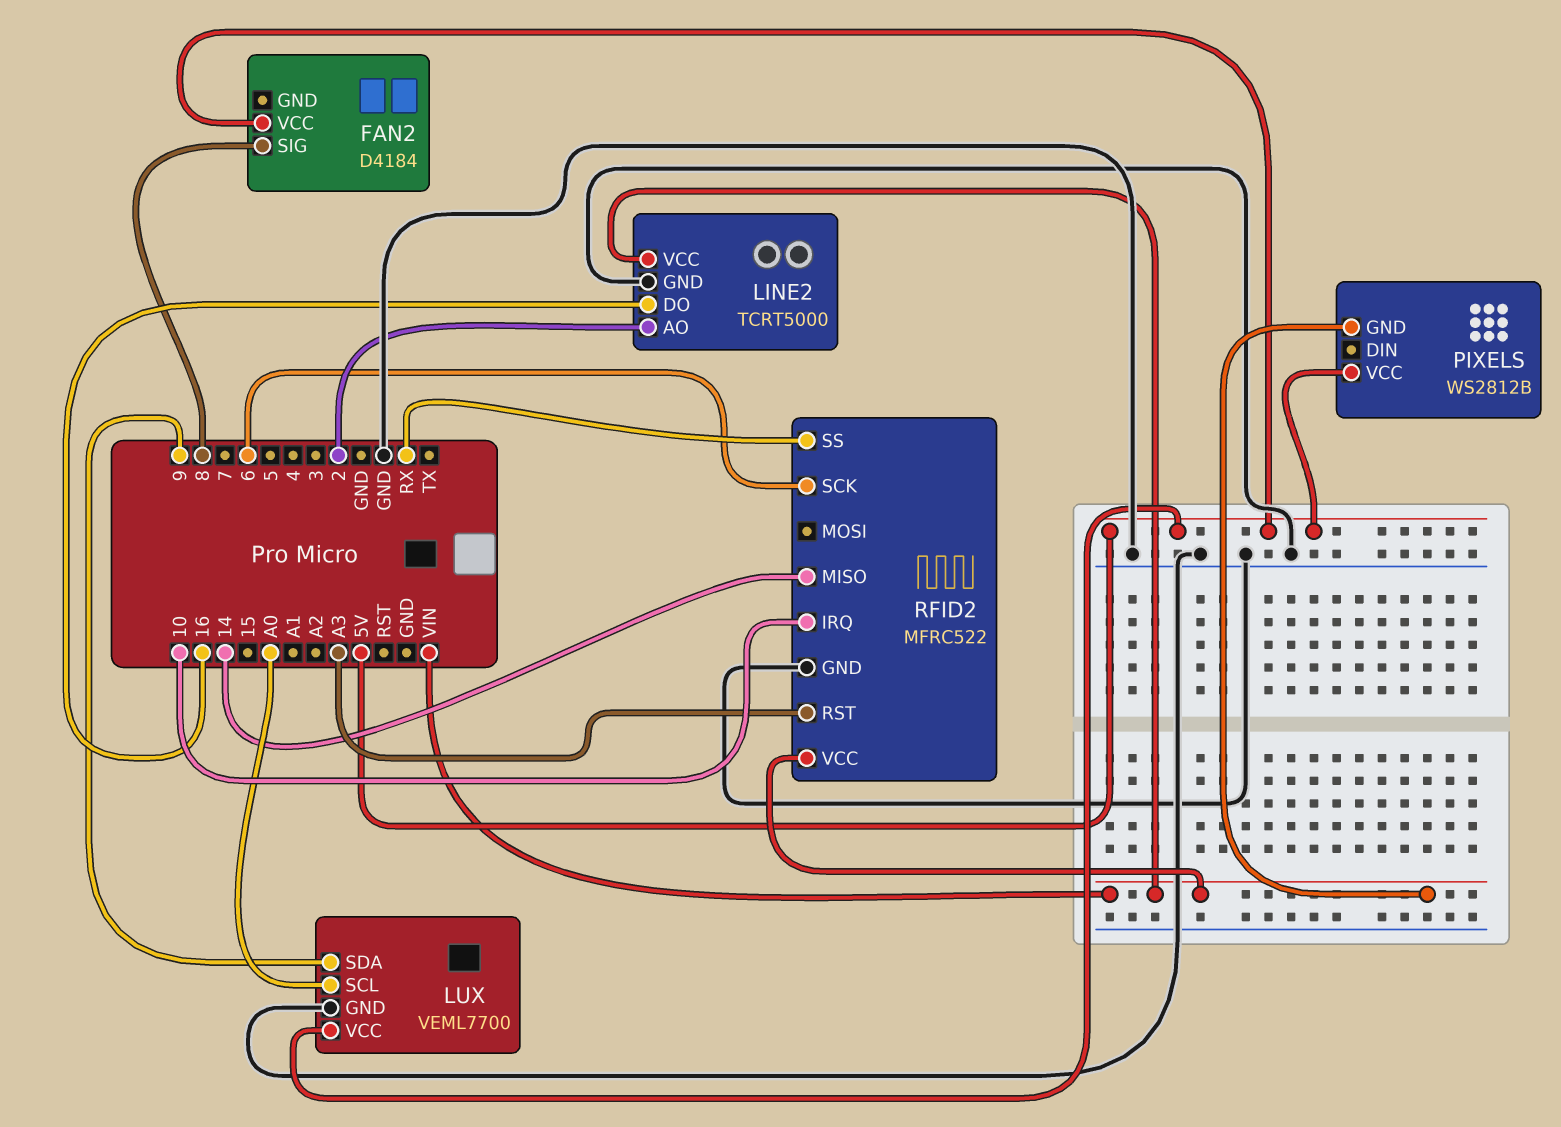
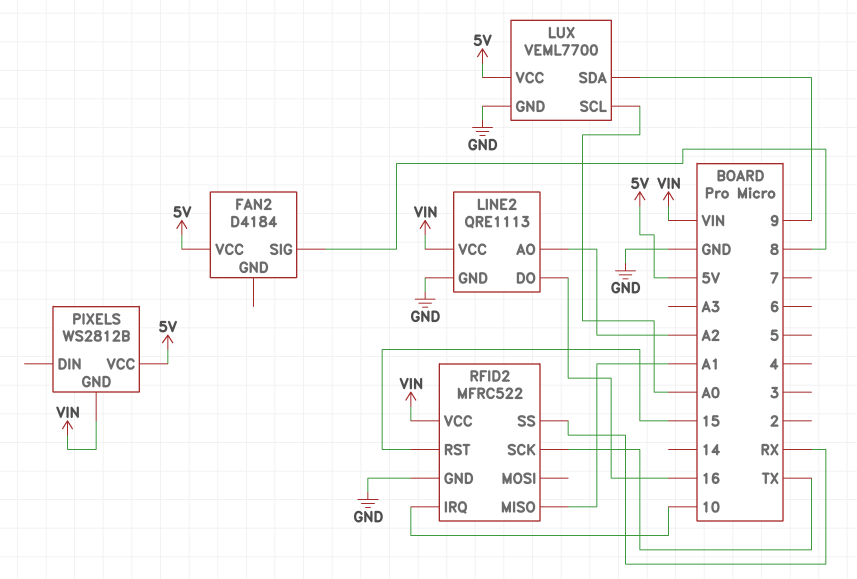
LINE2: TCRT5000 -> QRE1113
LINE2 pin AO: 2 -> A2
RFID2 pin MISO: 14 -> A1
RFID2 pin RST: A3 -> 15
RFID2 pin SCK: 6 -> TX

